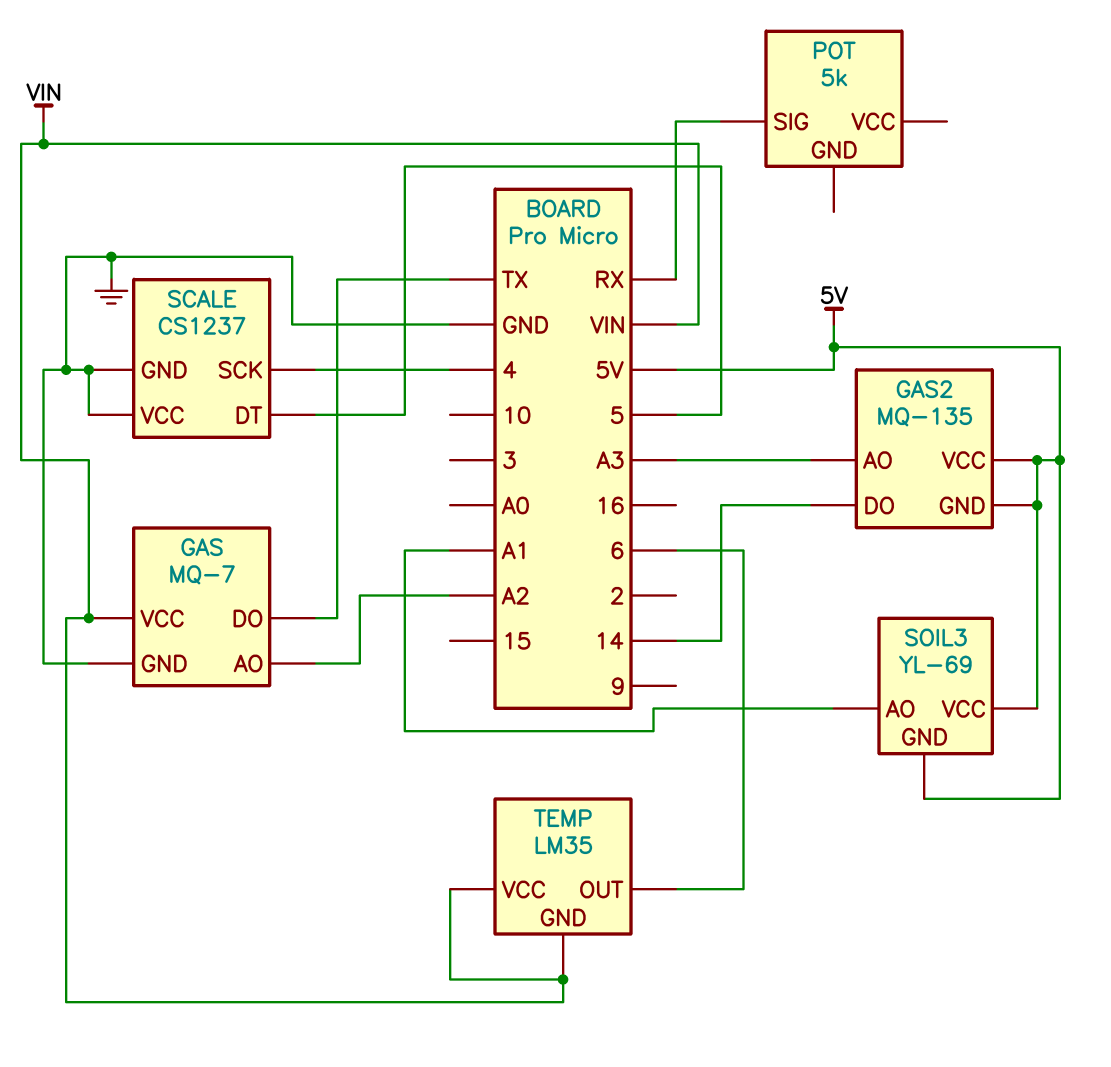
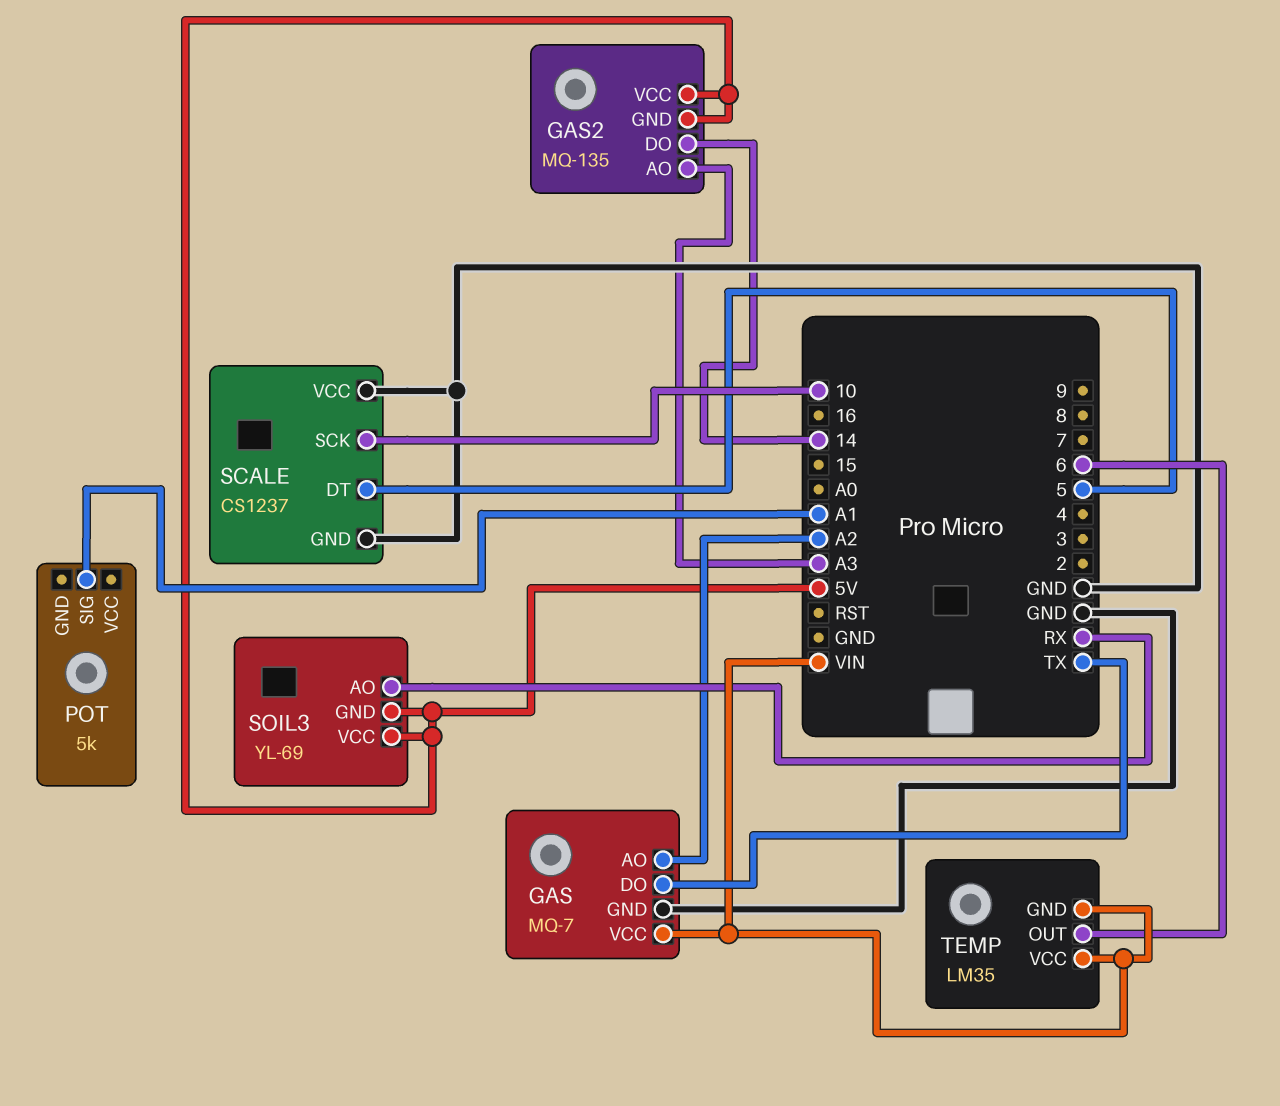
POT pin SIG: RX -> A1
SCALE pin SCK: 4 -> 10
SOIL3 pin AO: A1 -> RX

